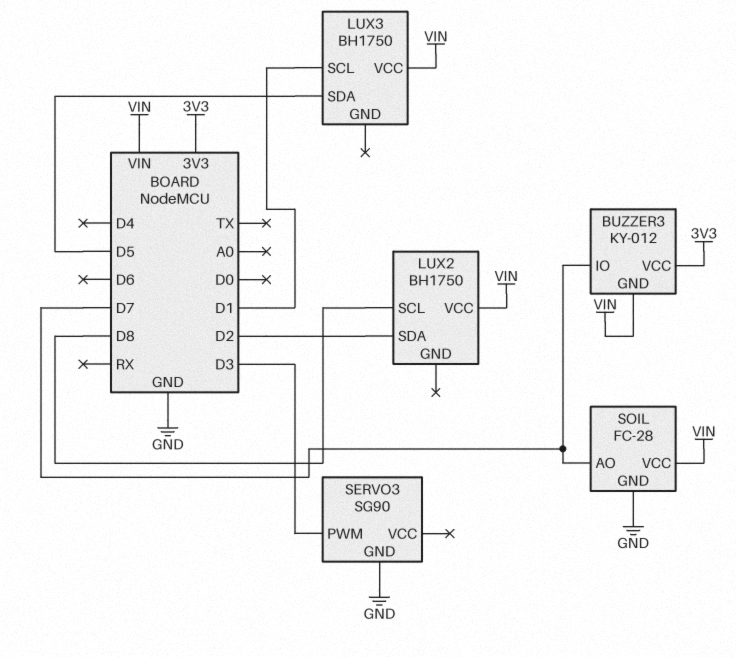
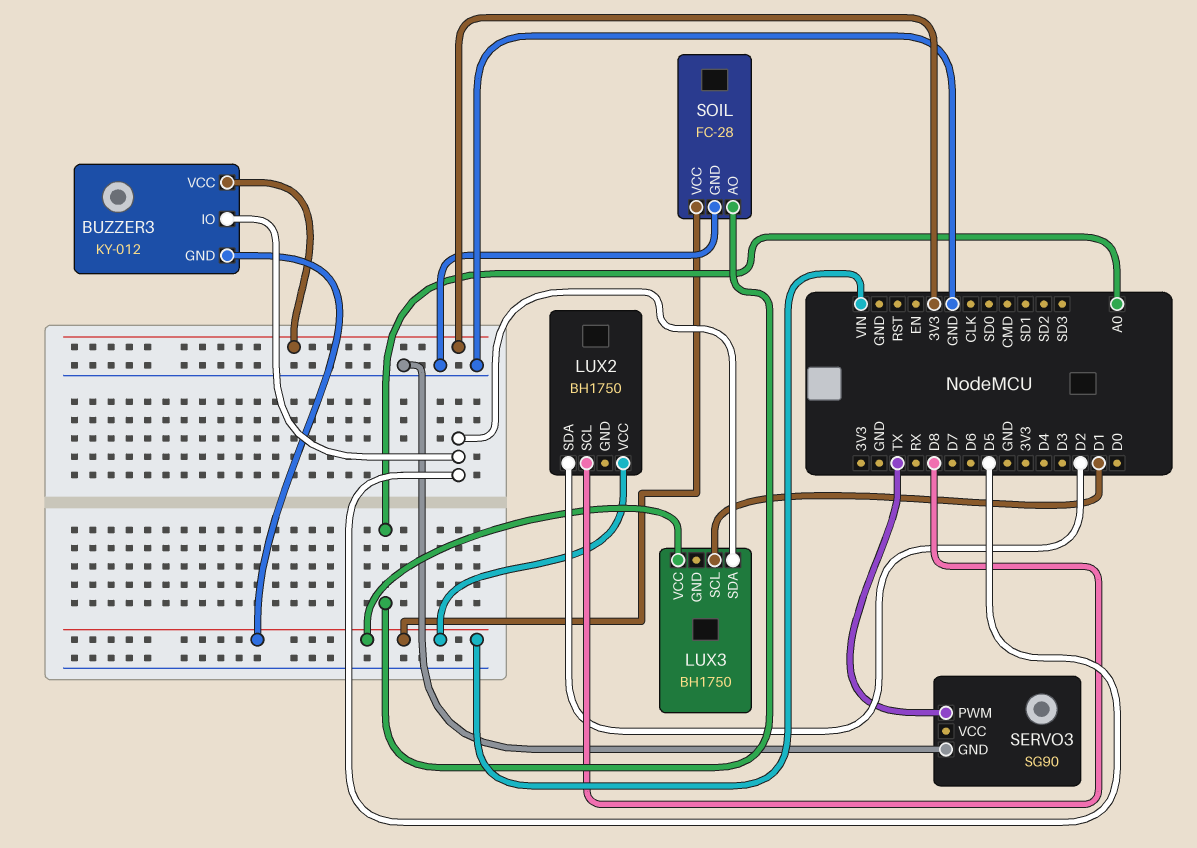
BUZZER3 pin IO: D7 -> D5
SERVO3 pin PWM: D3 -> TX
SOIL pin AO: D7 -> A0

